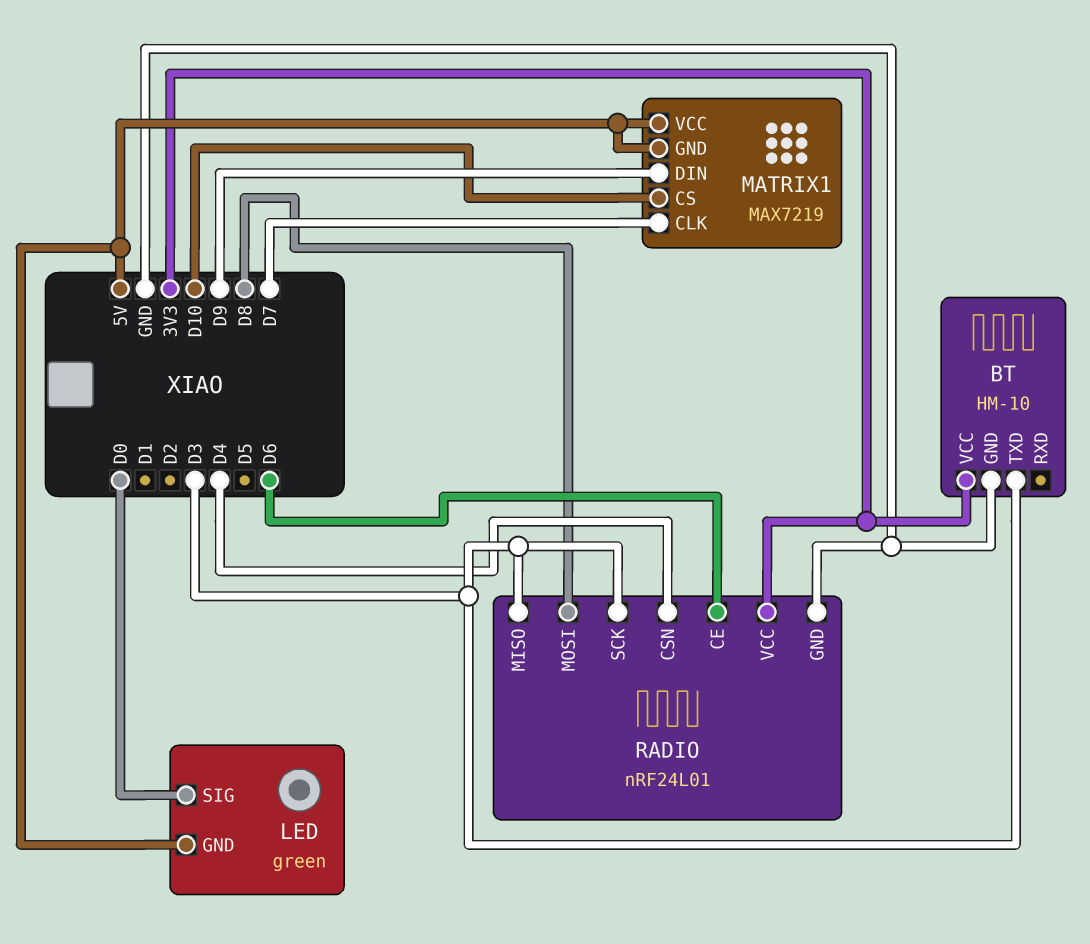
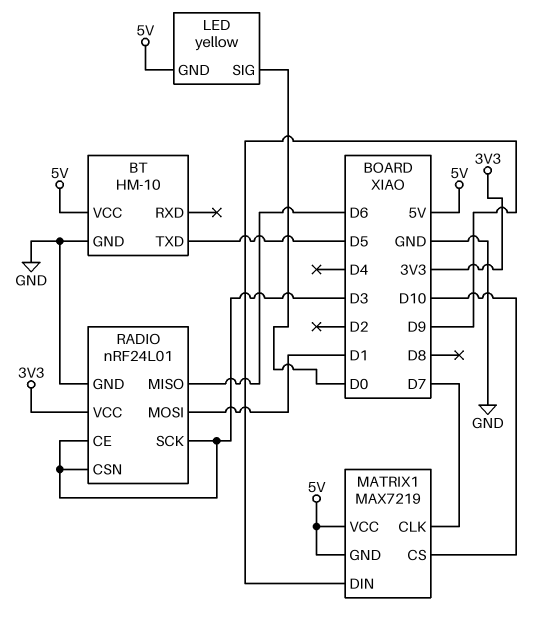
BT pin TXD: D3 -> D5
BT pin VCC: 3V3 -> 5V
LED: green -> yellow
RADIO pin CE: D6 -> D3
RADIO pin CSN: D4 -> D3
RADIO pin MISO: D3 -> D6
RADIO pin MOSI: D8 -> D1

